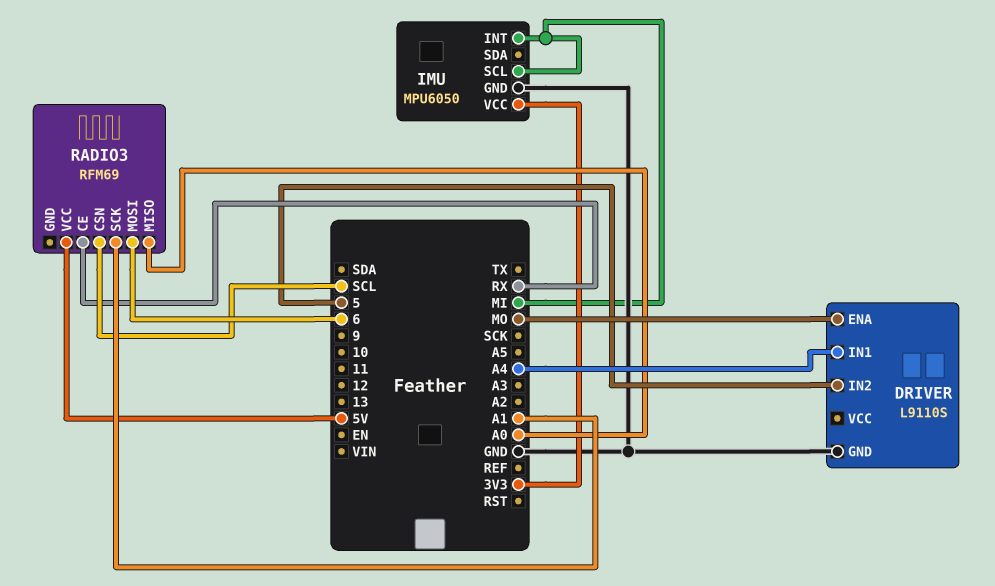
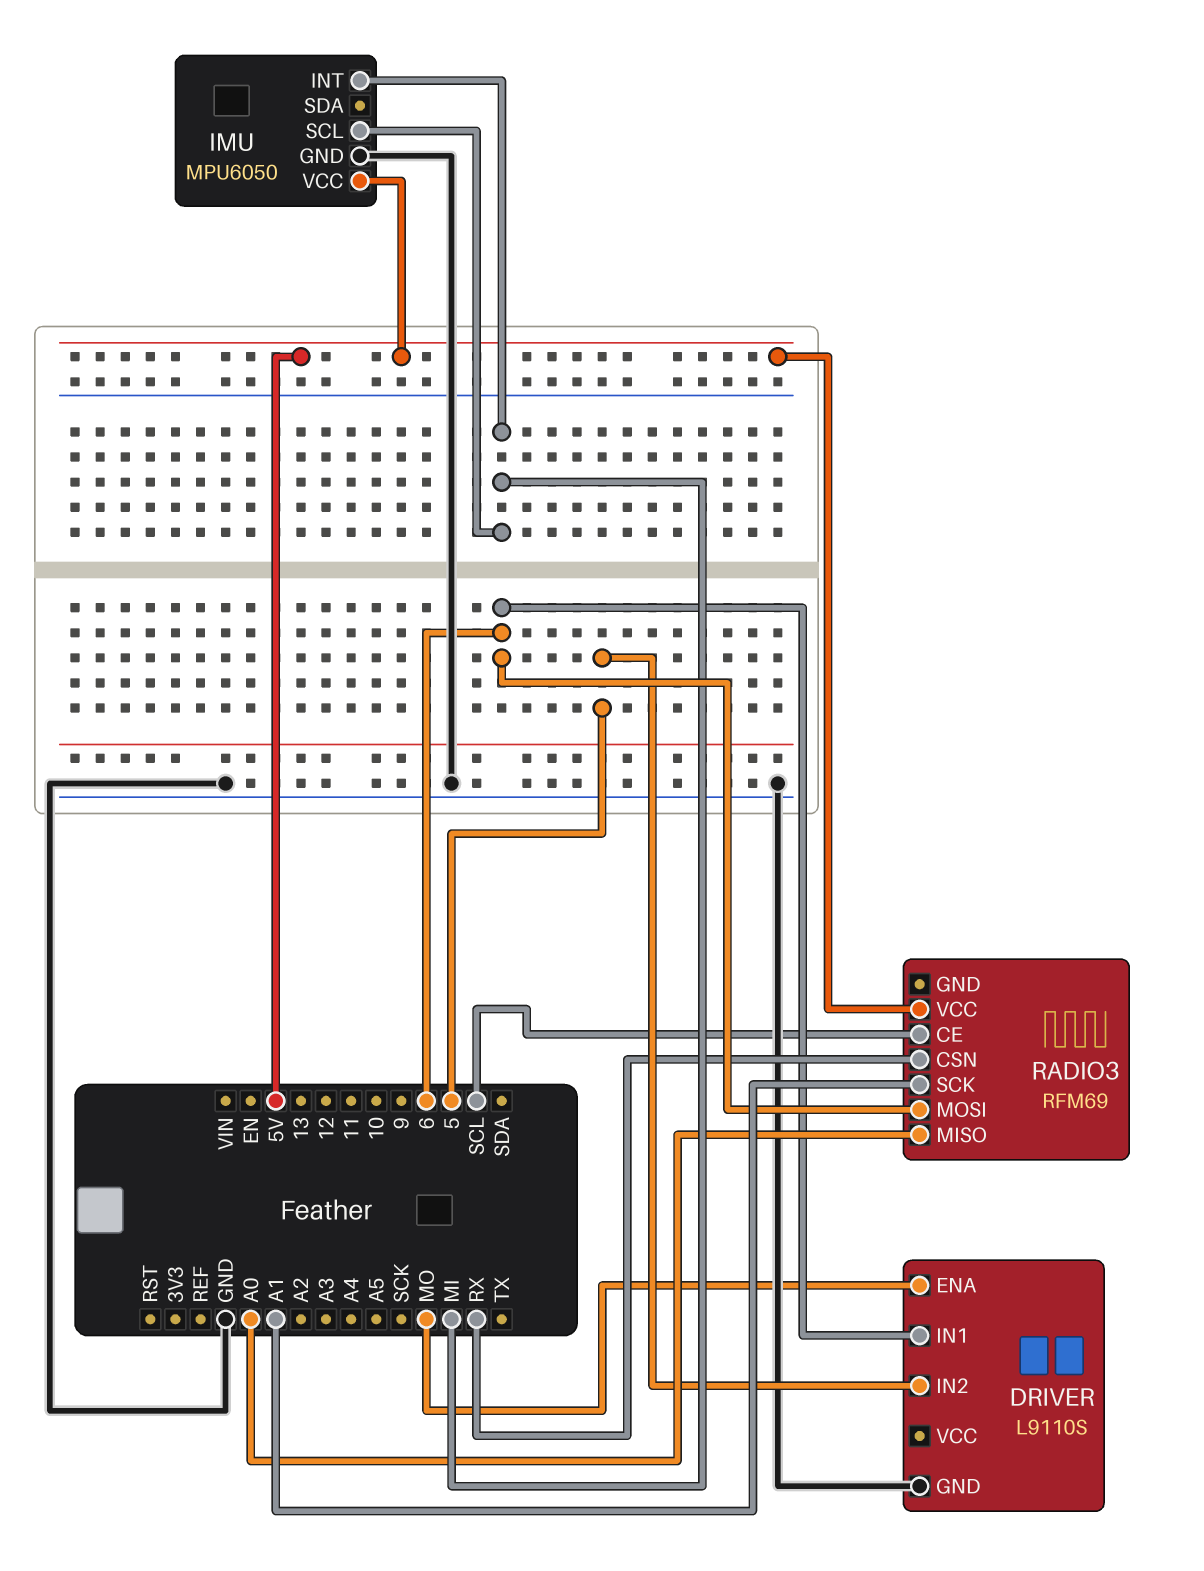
DRIVER pin IN1: A4 -> 6
IMU pin VCC: 3V3 -> 5V
RADIO3 pin CE: RX -> SCL
RADIO3 pin CSN: SCL -> RX

